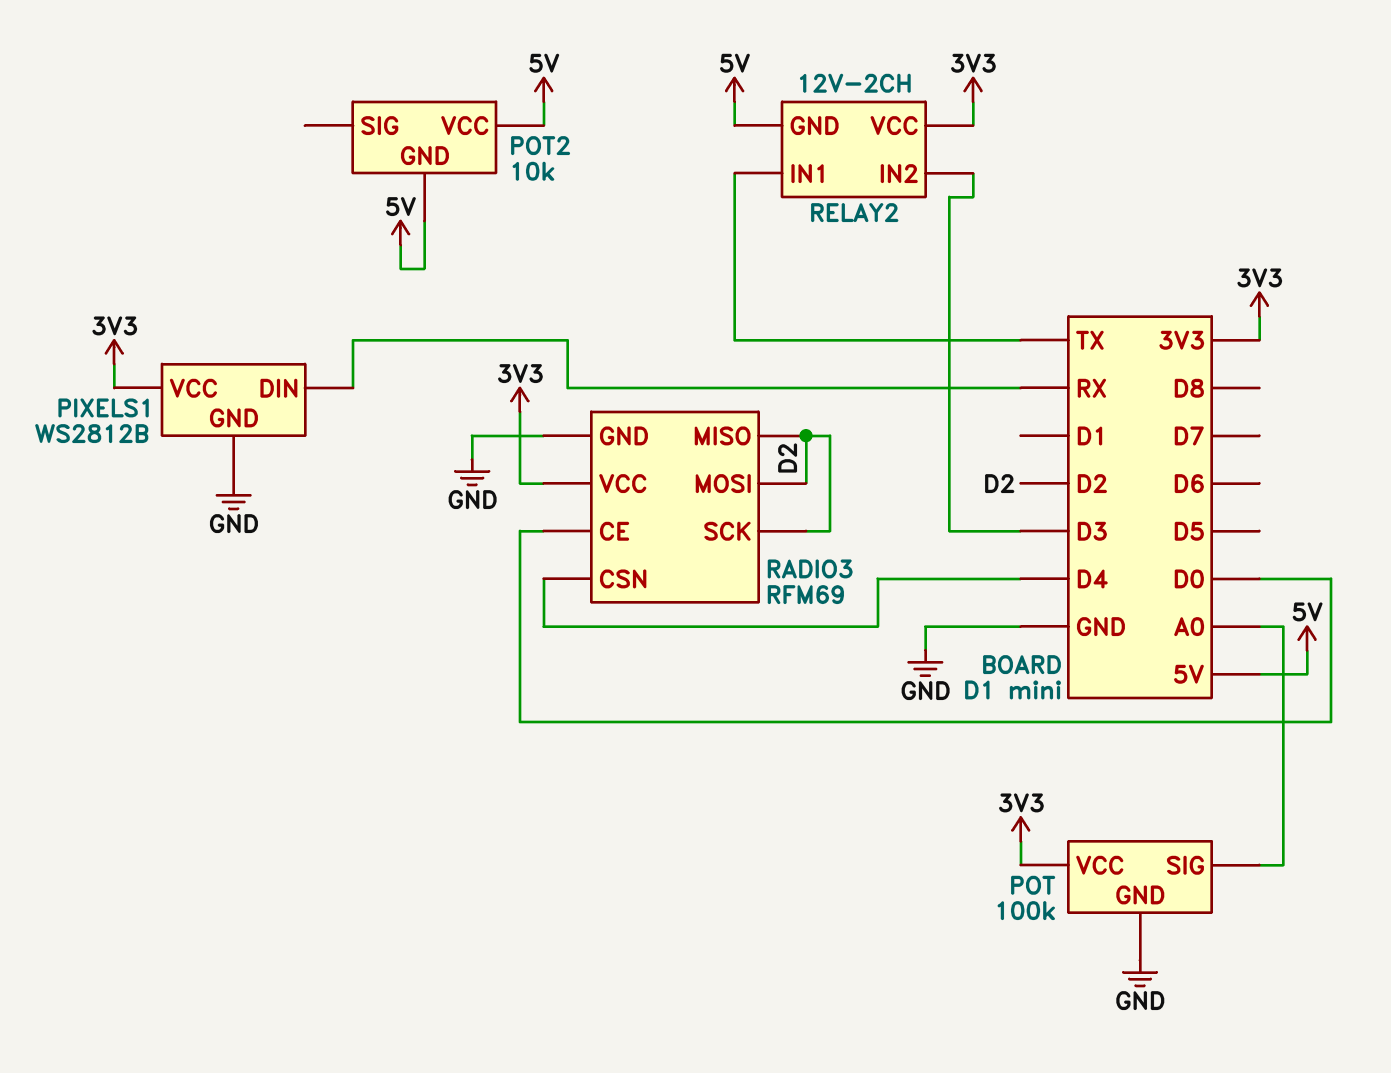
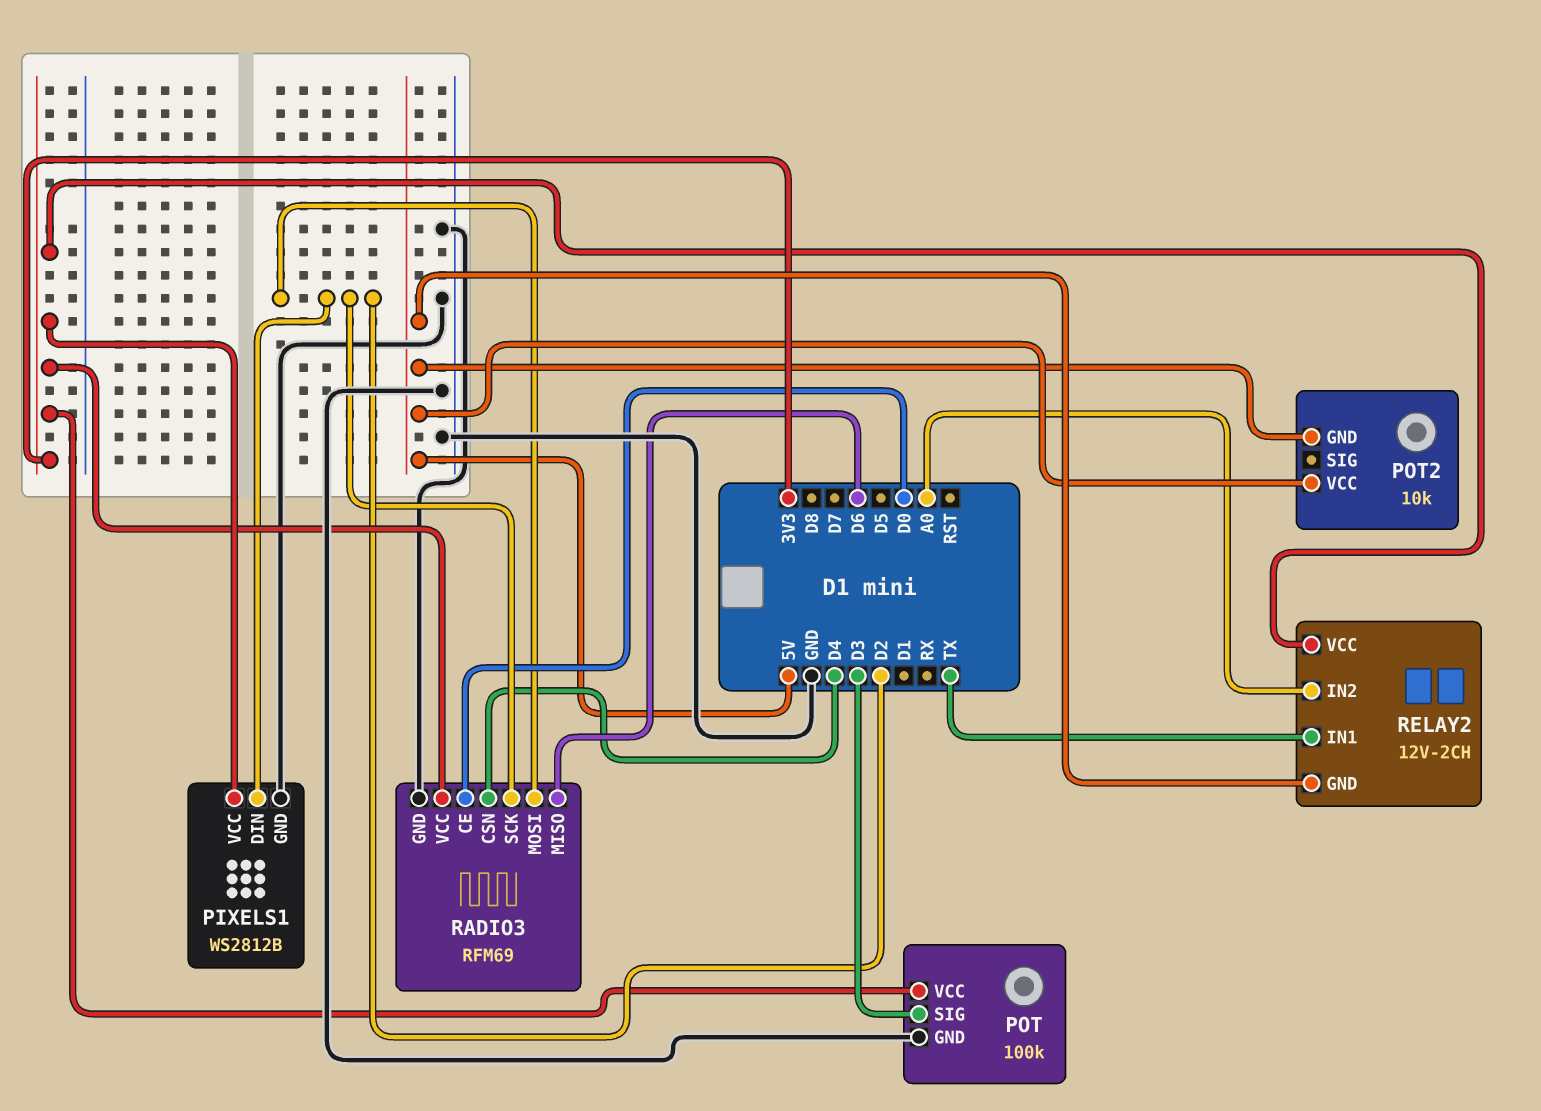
PIXELS1 pin DIN: RX -> D2
POT pin SIG: A0 -> D3
RADIO3 pin MISO: D2 -> D6
RELAY2 pin IN2: D3 -> A0

